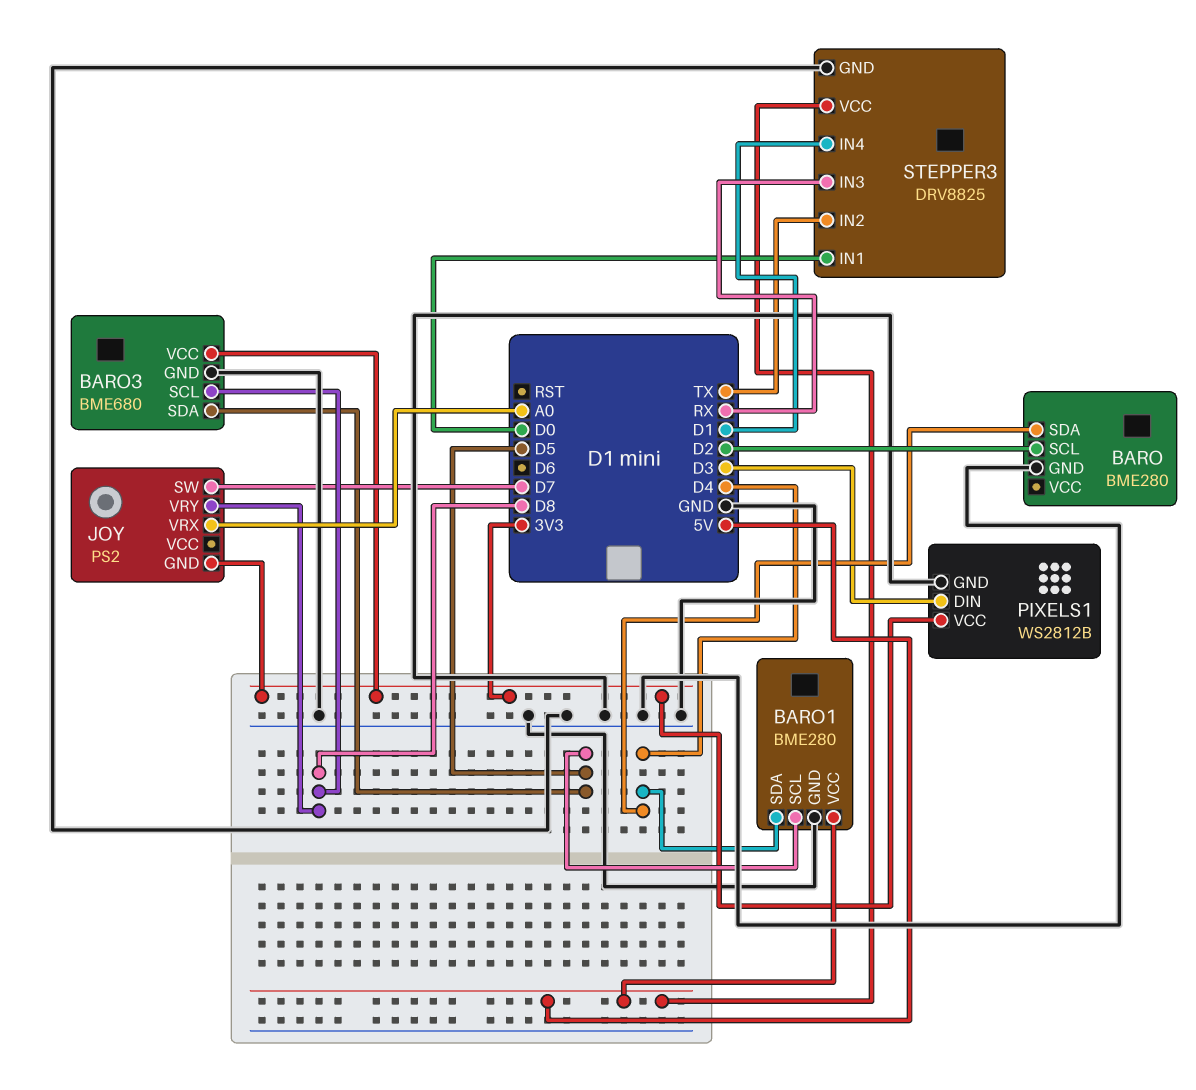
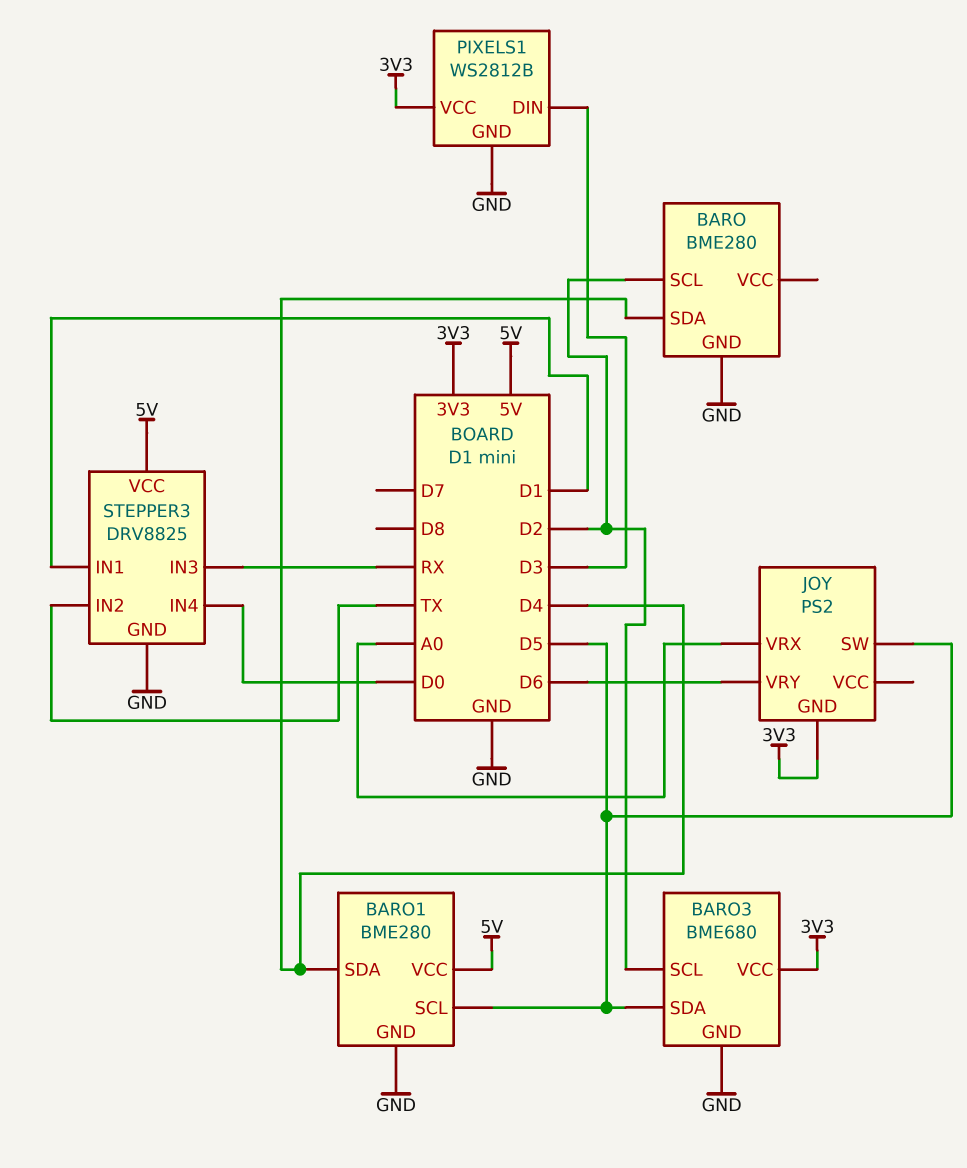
BARO3 pin SCL: D8 -> D2
JOY pin SW: D7 -> D5
JOY pin VRY: D8 -> D6
STEPPER3 pin IN1: D0 -> D1
STEPPER3 pin IN4: D1 -> D0

